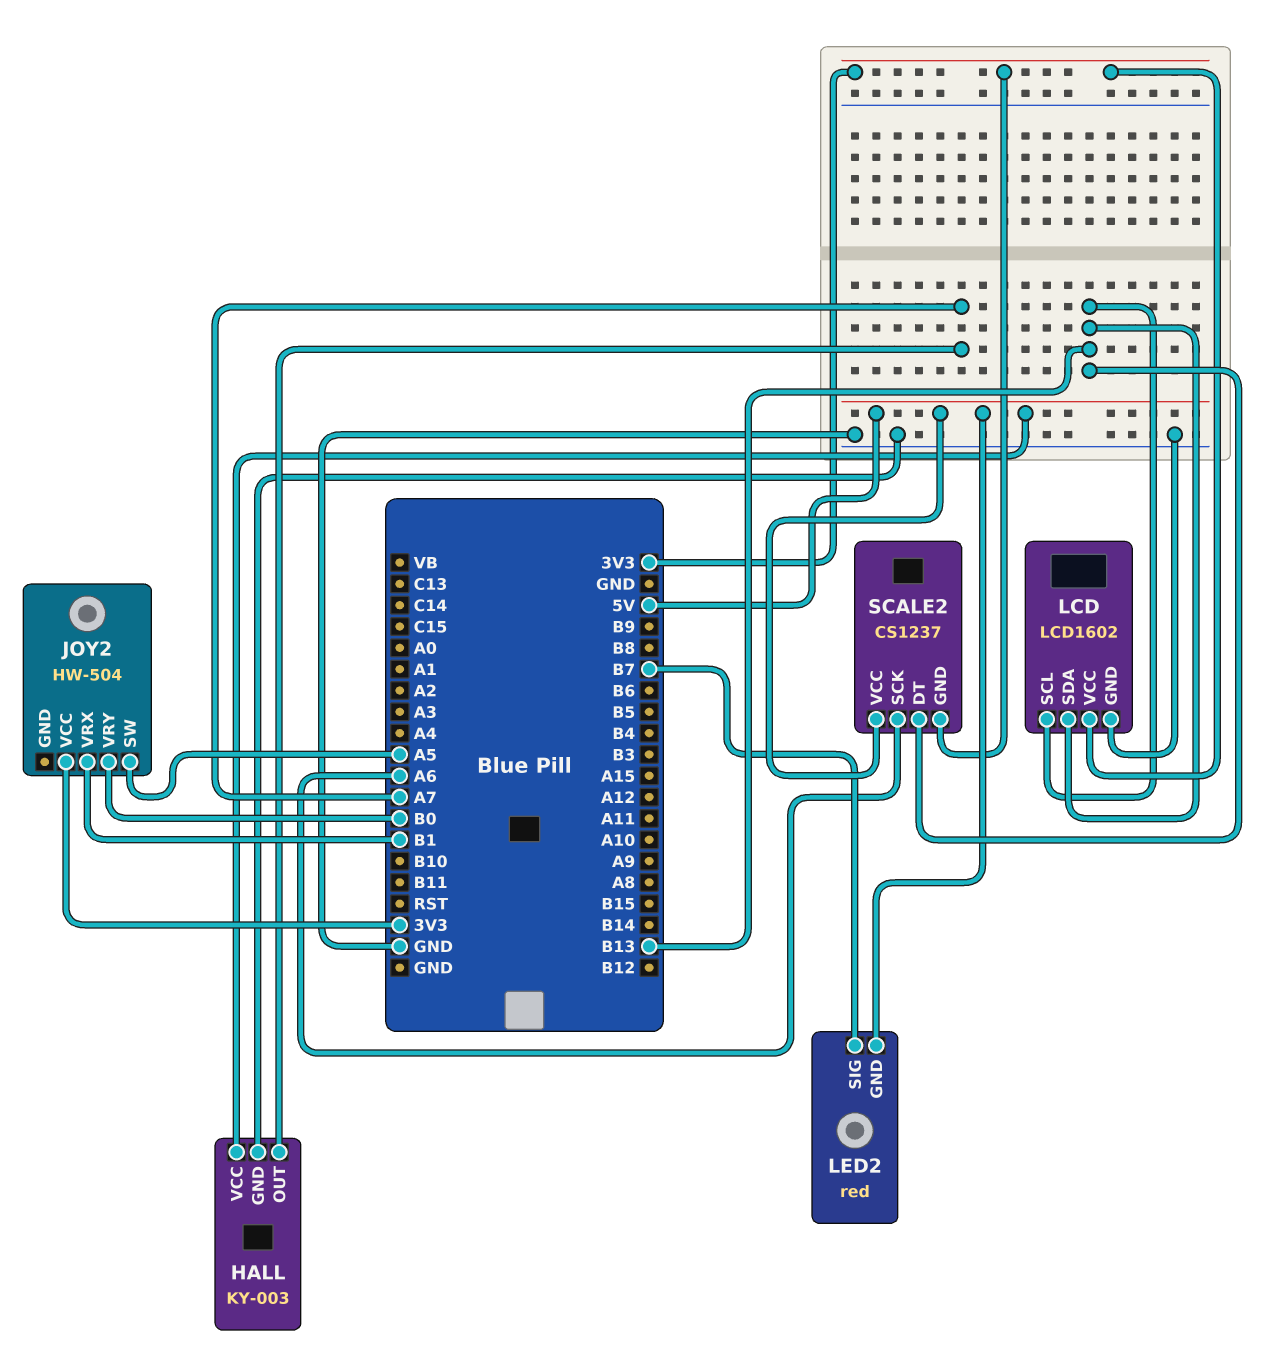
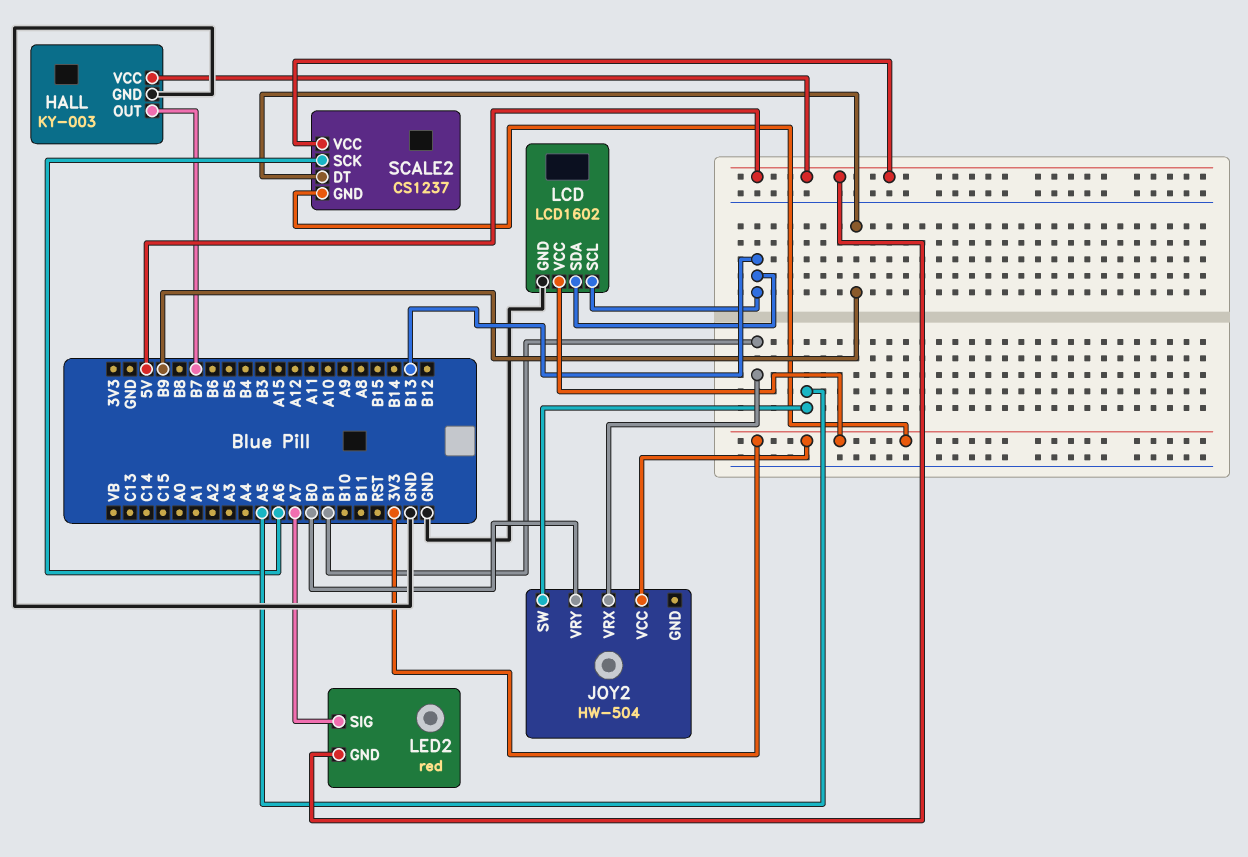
HALL pin OUT: A7 -> B7
LED2 pin SIG: B7 -> A7
SCALE2 pin DT: B13 -> B9

